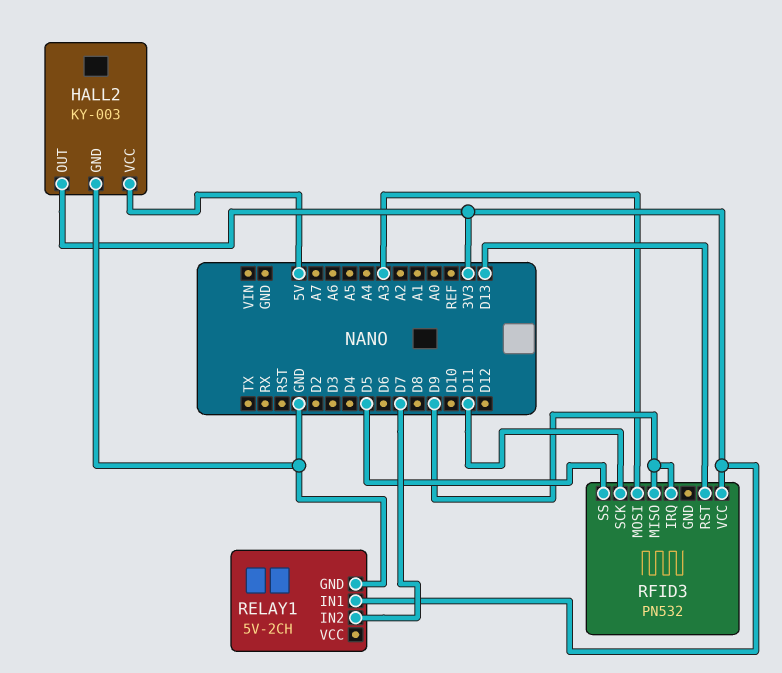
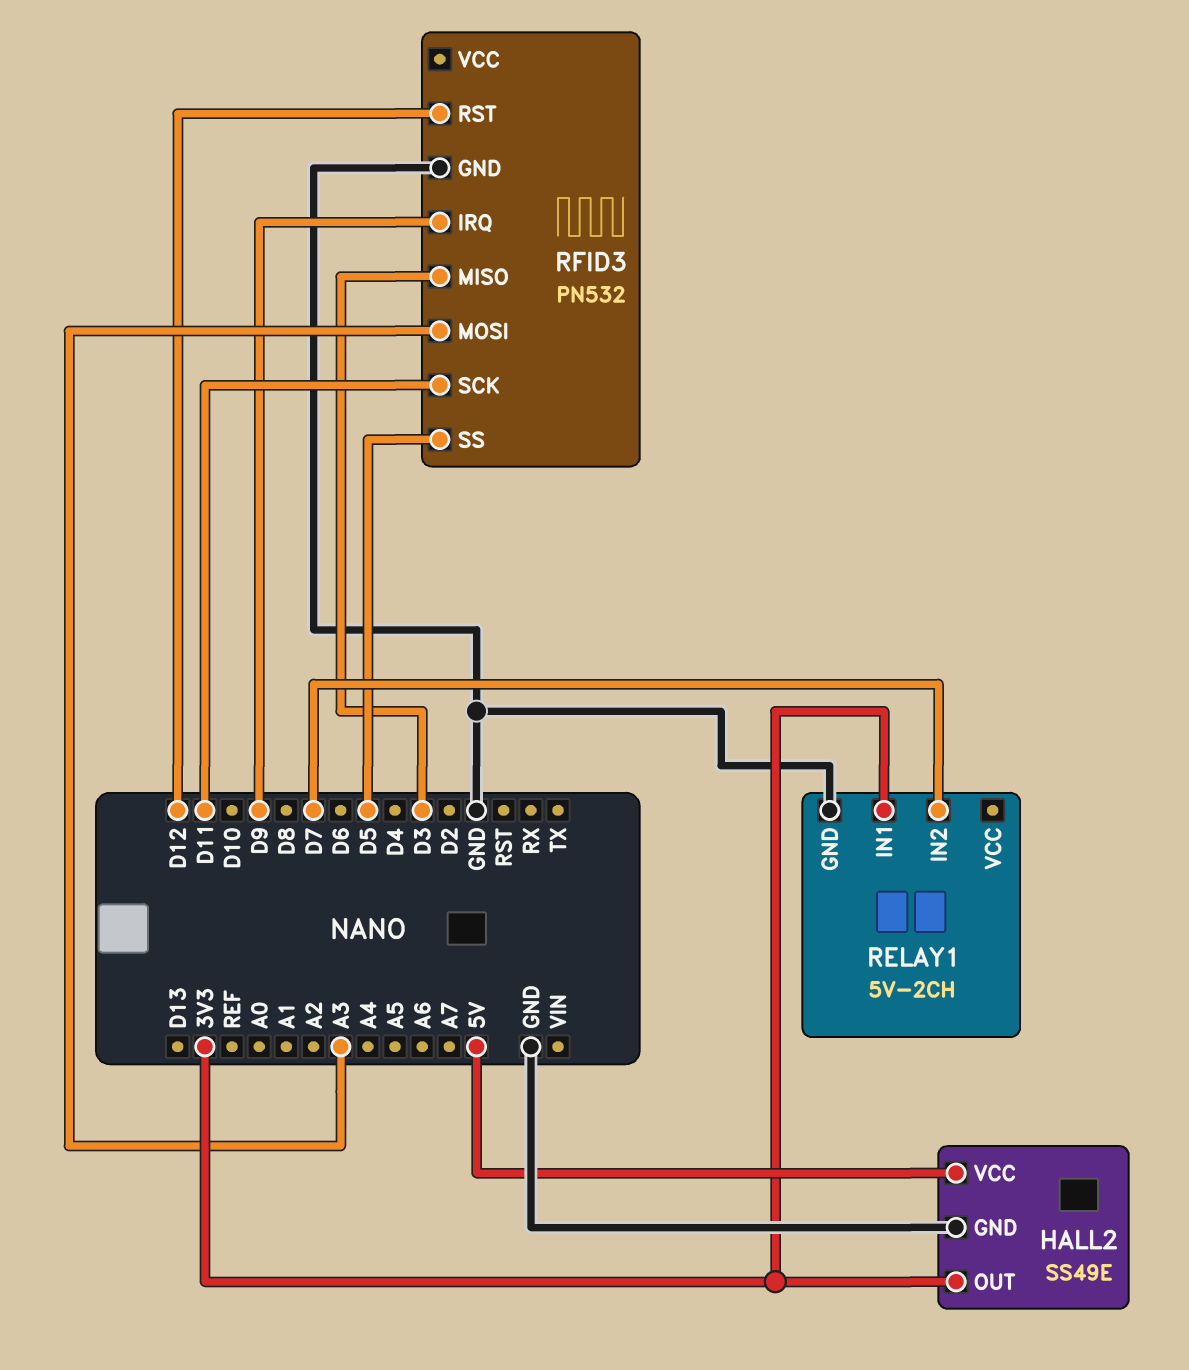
HALL2: KY-003 -> SS49E
RFID3 pin GND: none -> GND
RFID3 pin MISO: D9 -> D3
RFID3 pin RST: D13 -> D12
RFID3 pin VCC: 3V3 -> none

